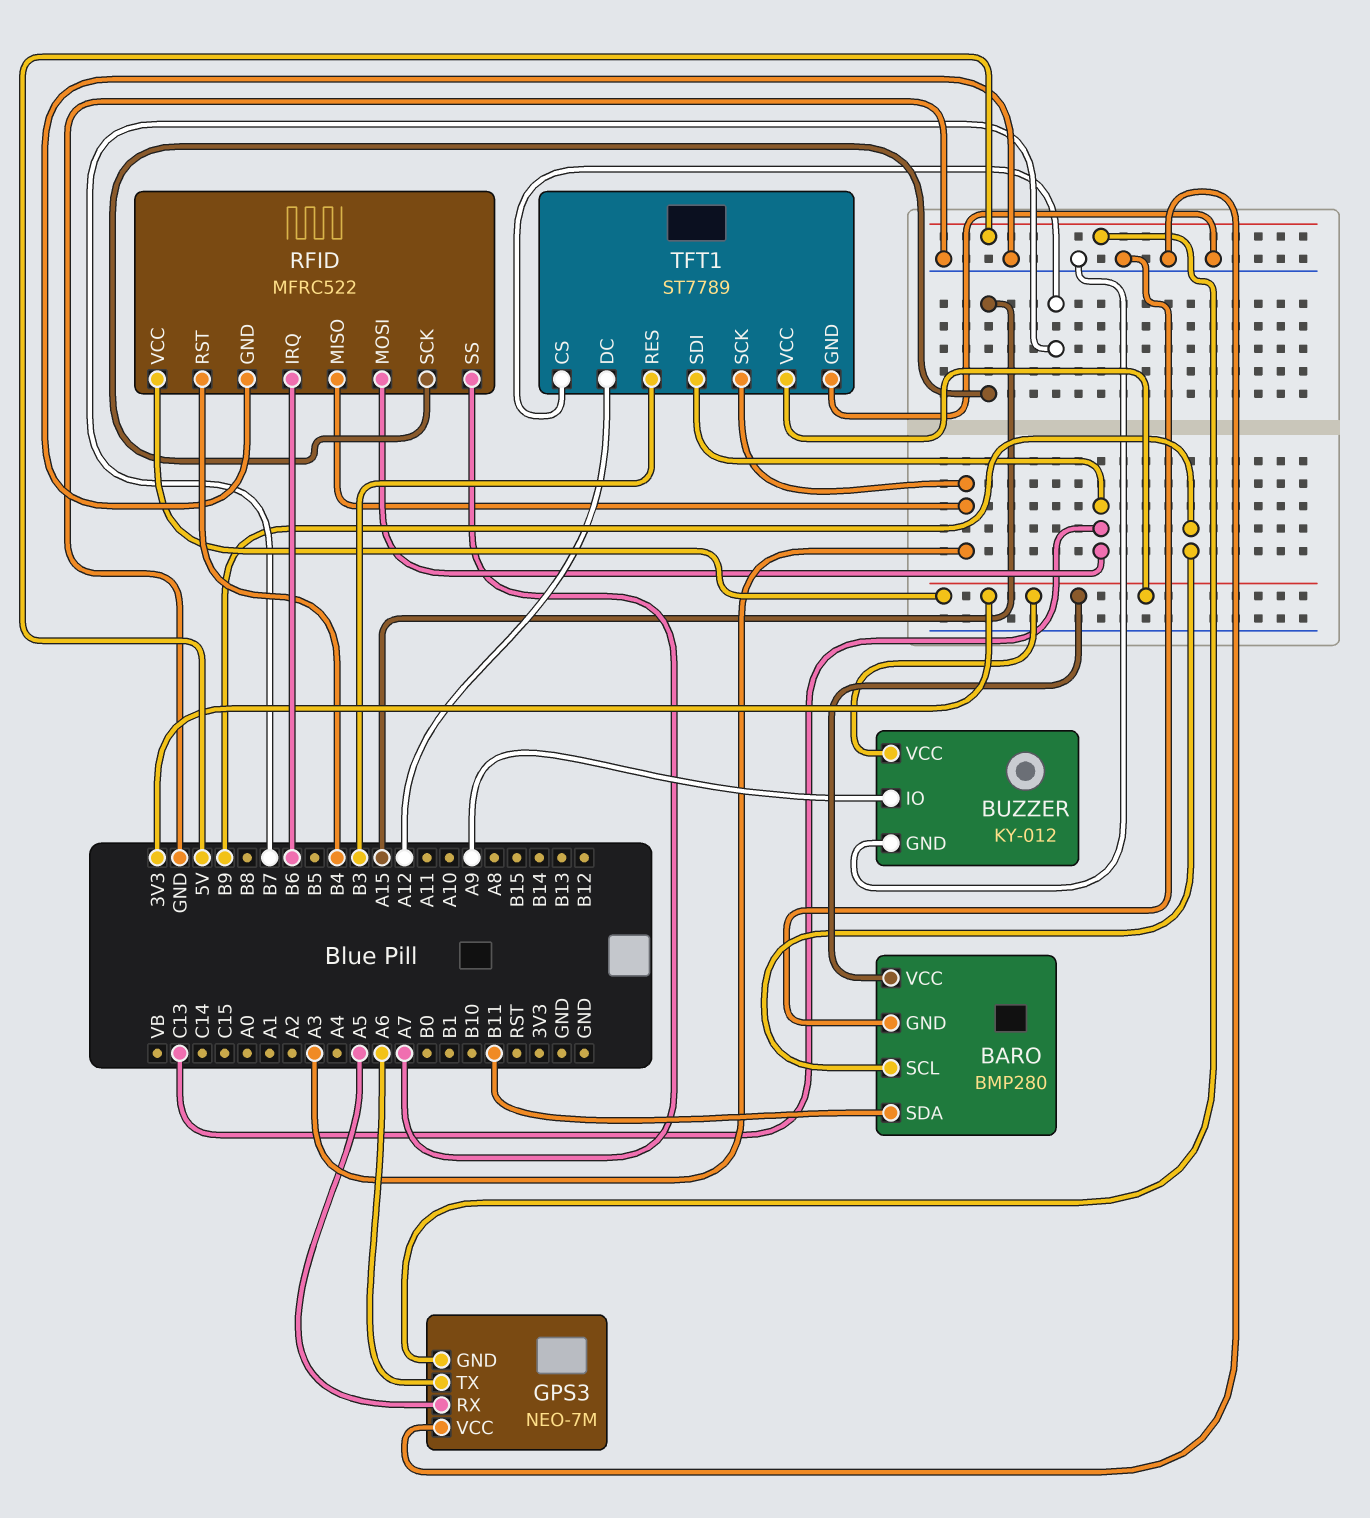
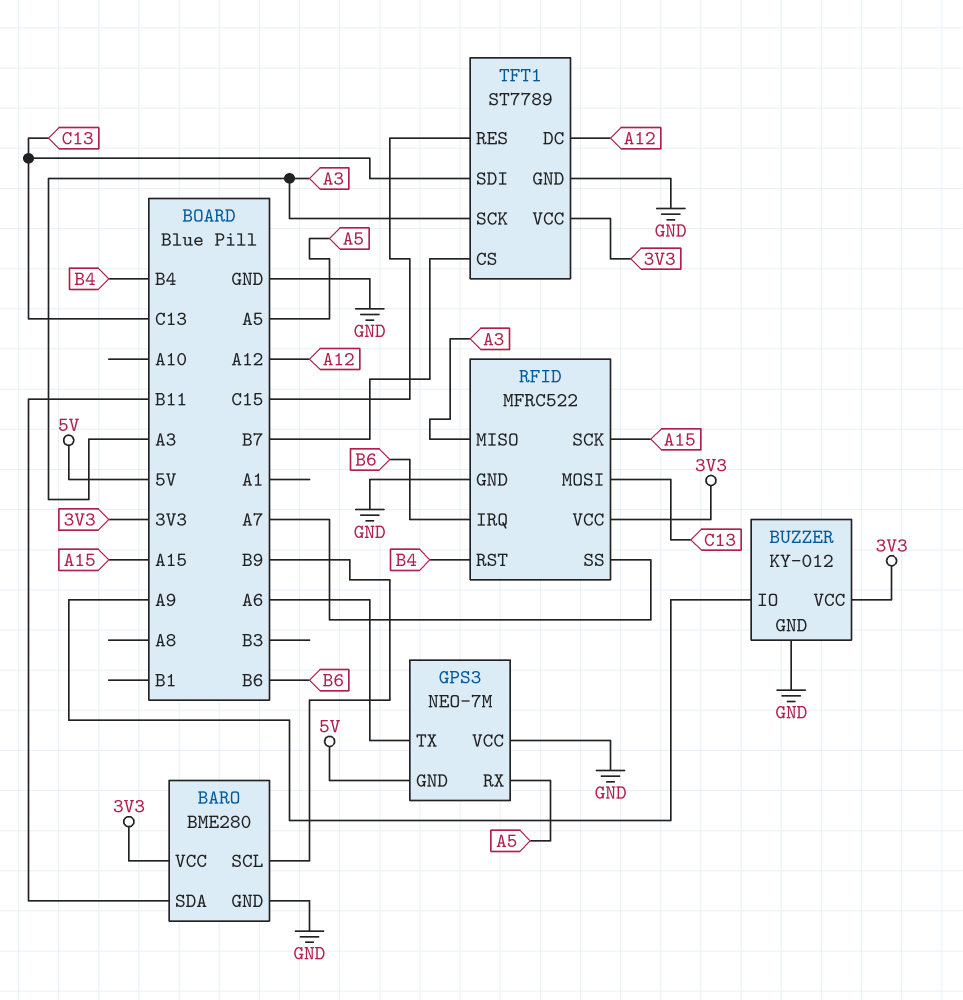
BARO: BMP280 -> BME280
TFT1 pin RES: B3 -> C15

